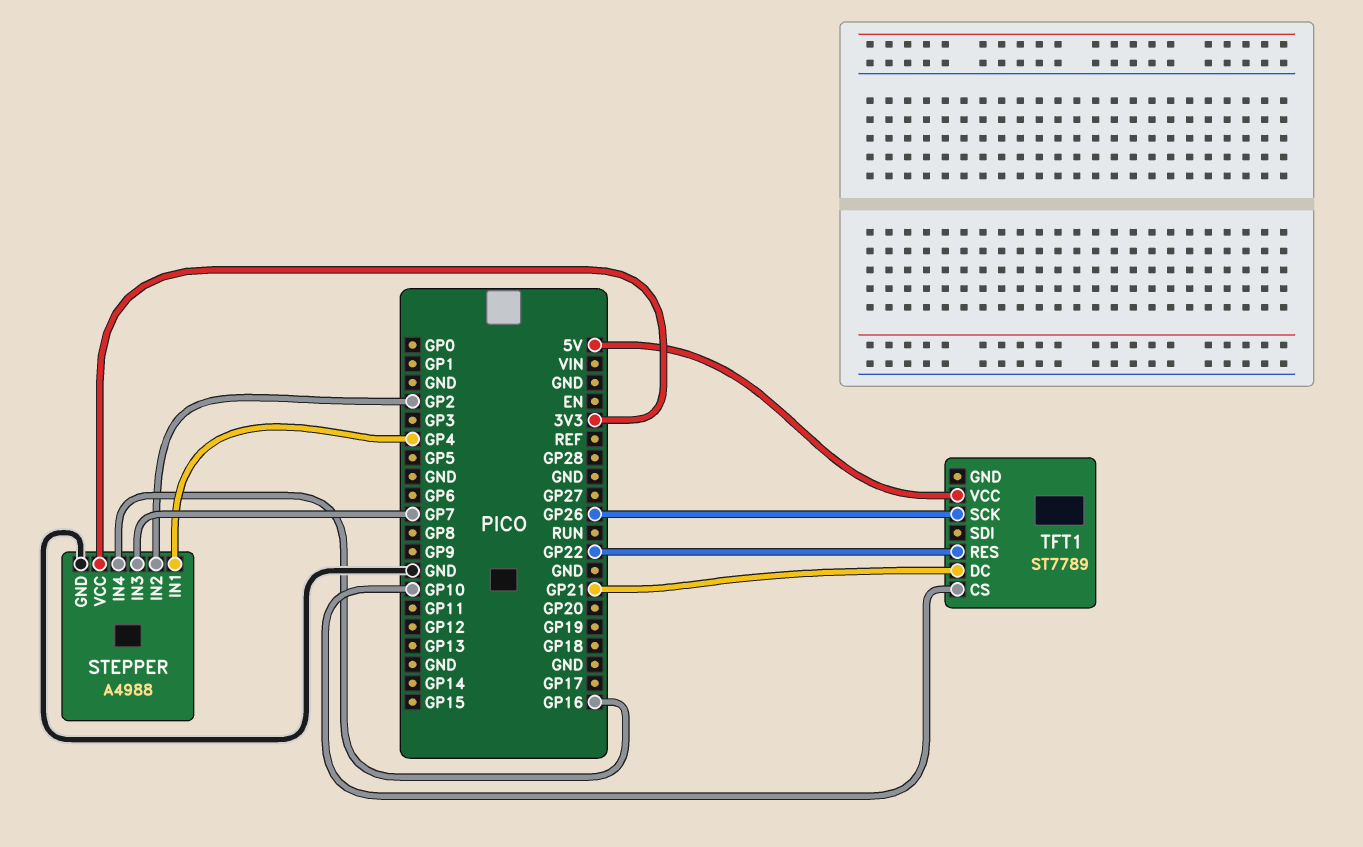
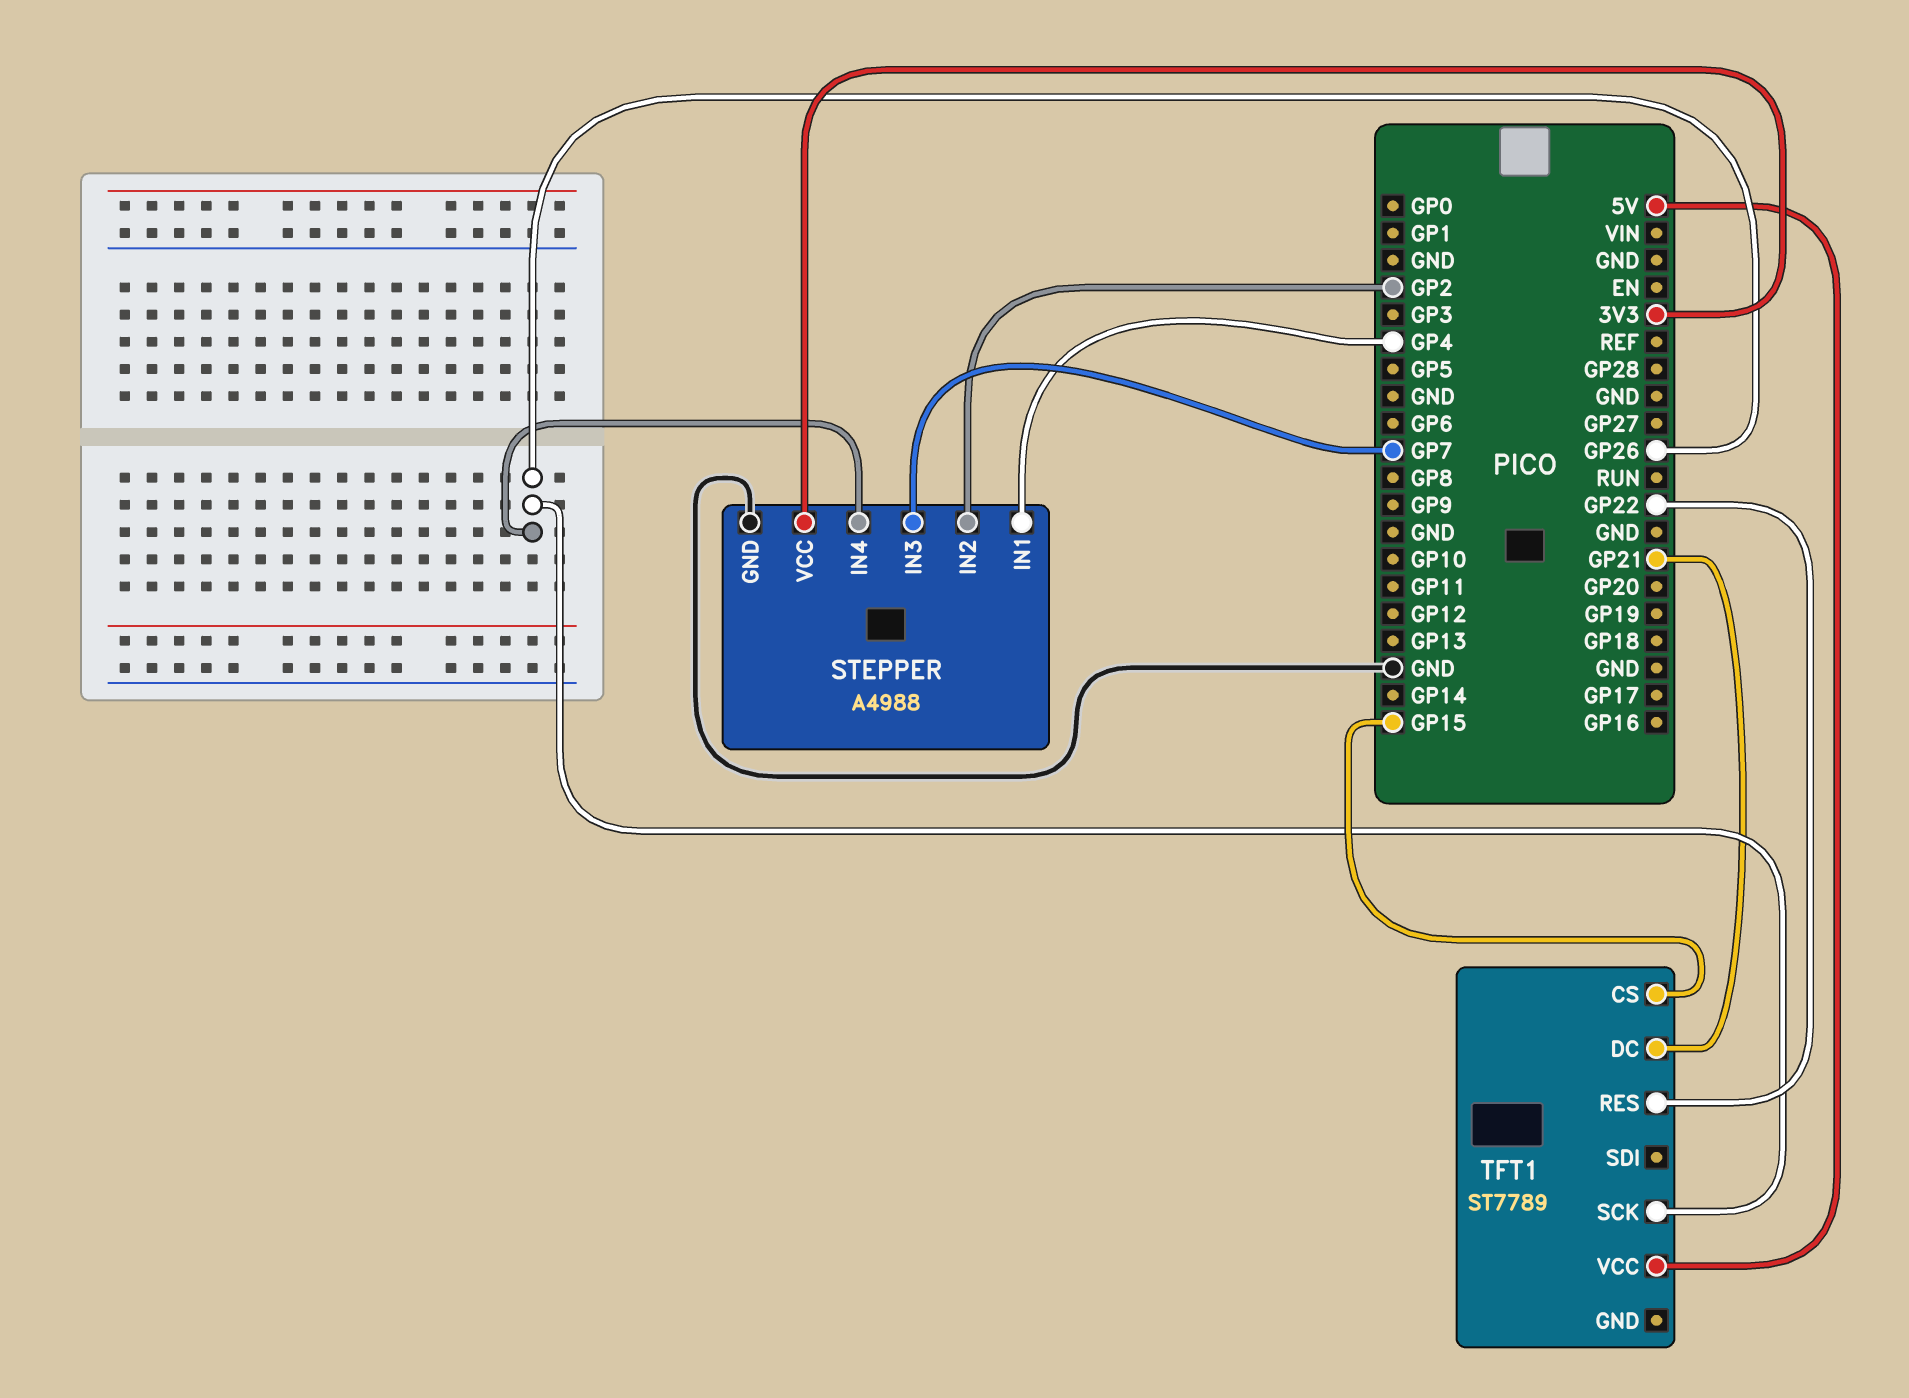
STEPPER pin IN4: GP16 -> GP26
TFT1 pin CS: GP10 -> GP15

